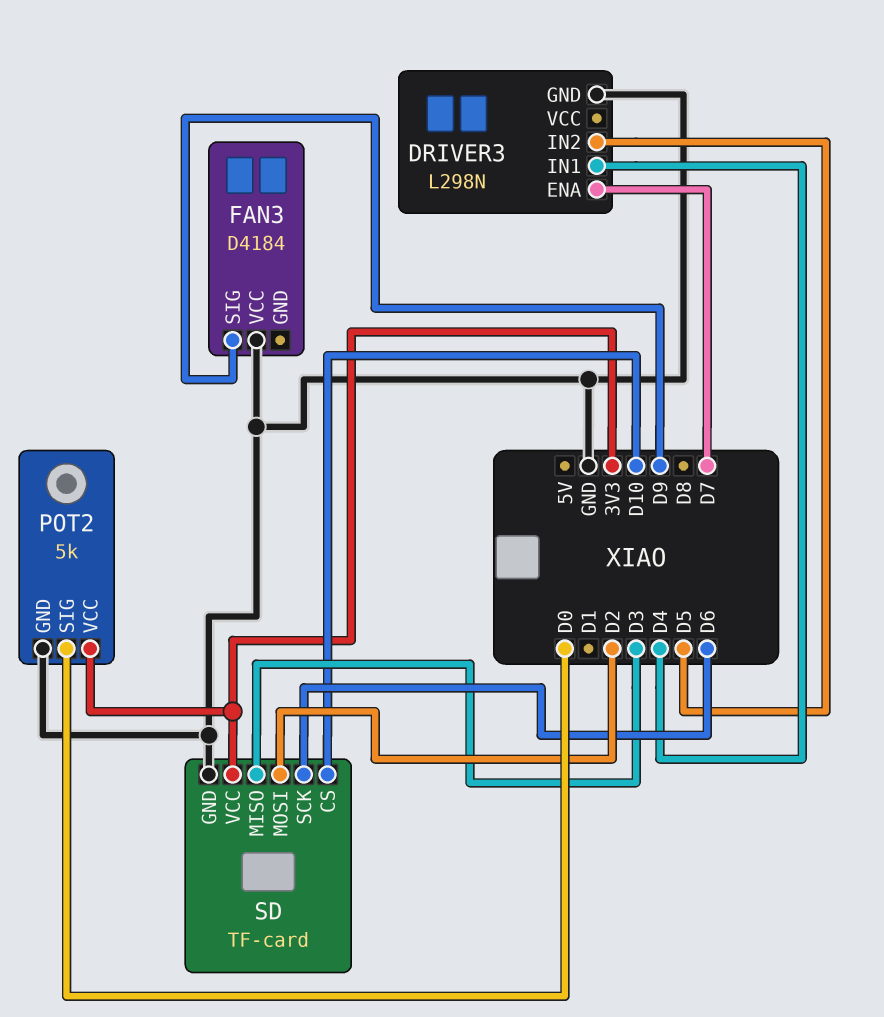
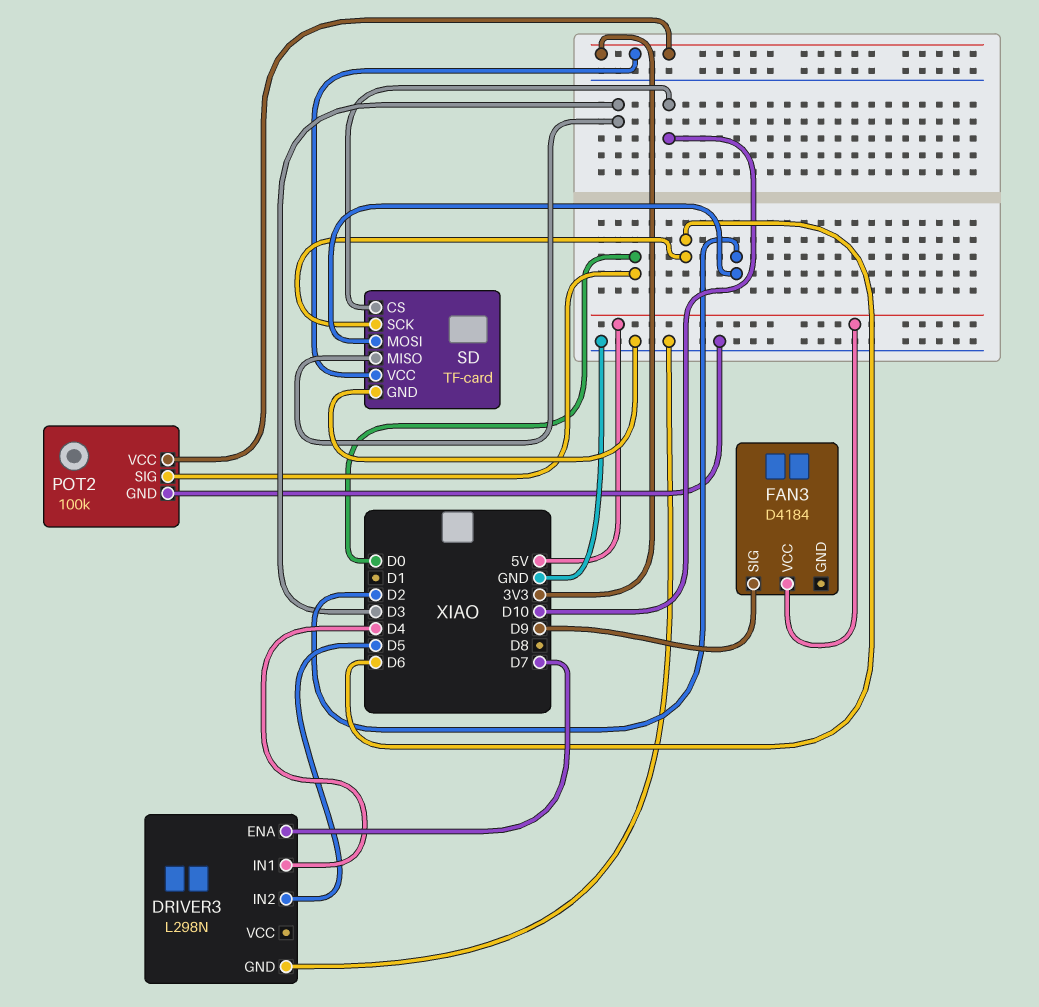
FAN3 pin VCC: GND -> 5V
POT2: 5k -> 100k

